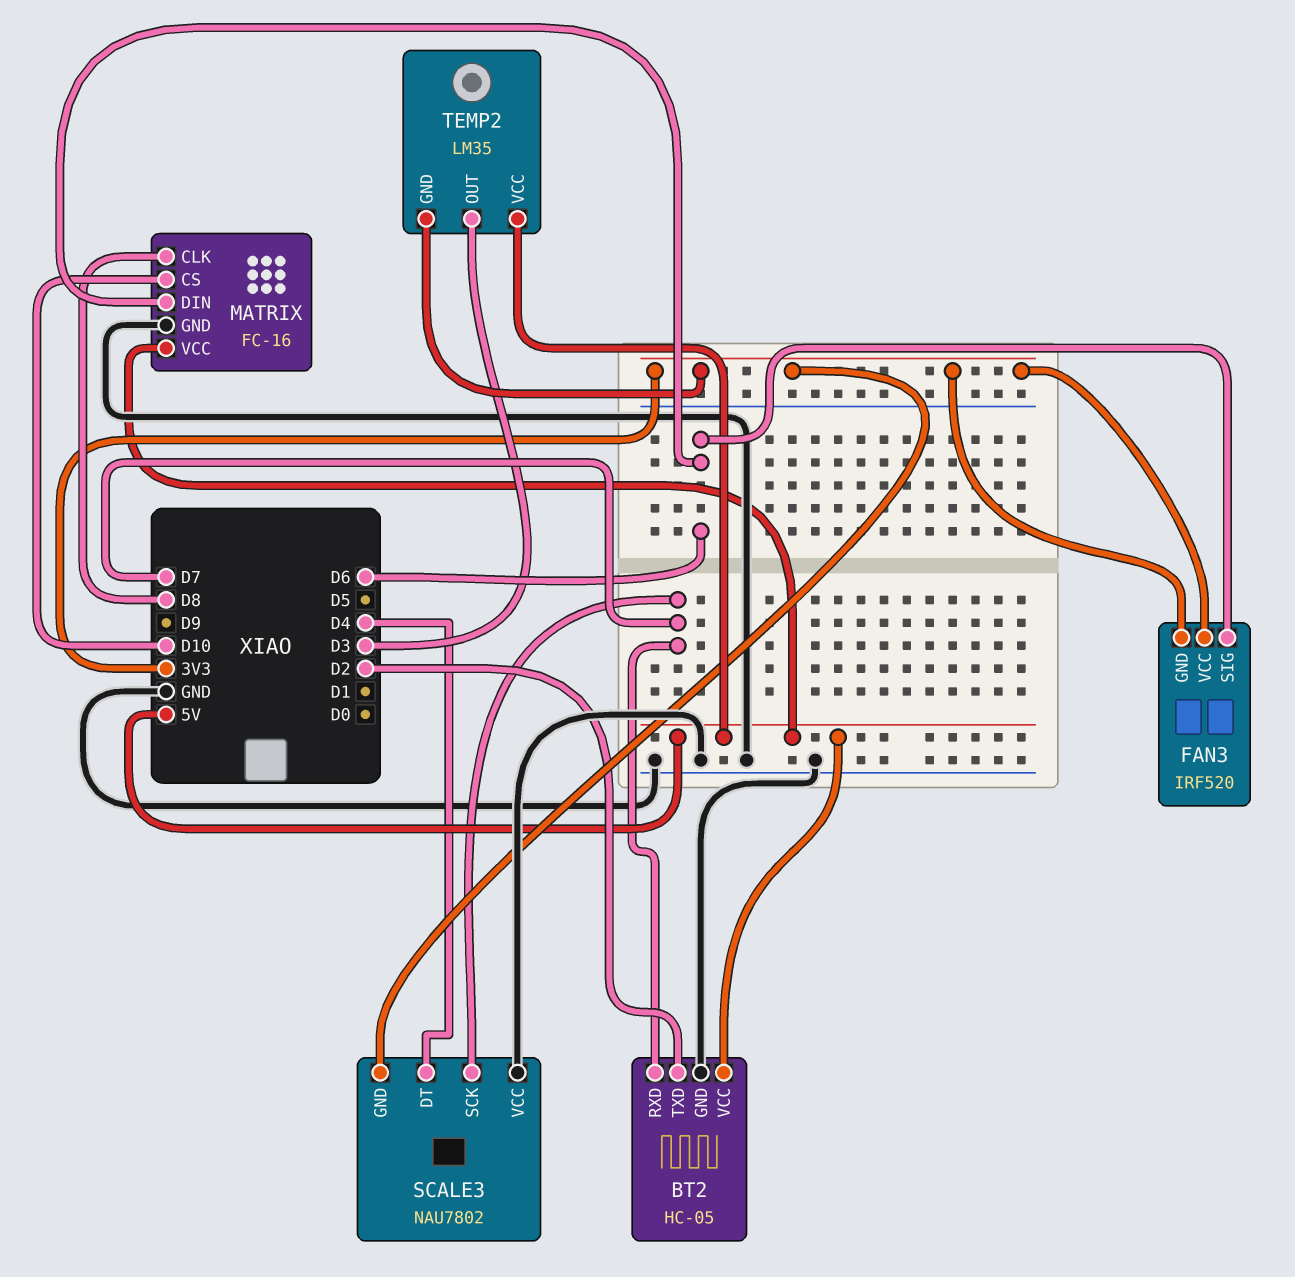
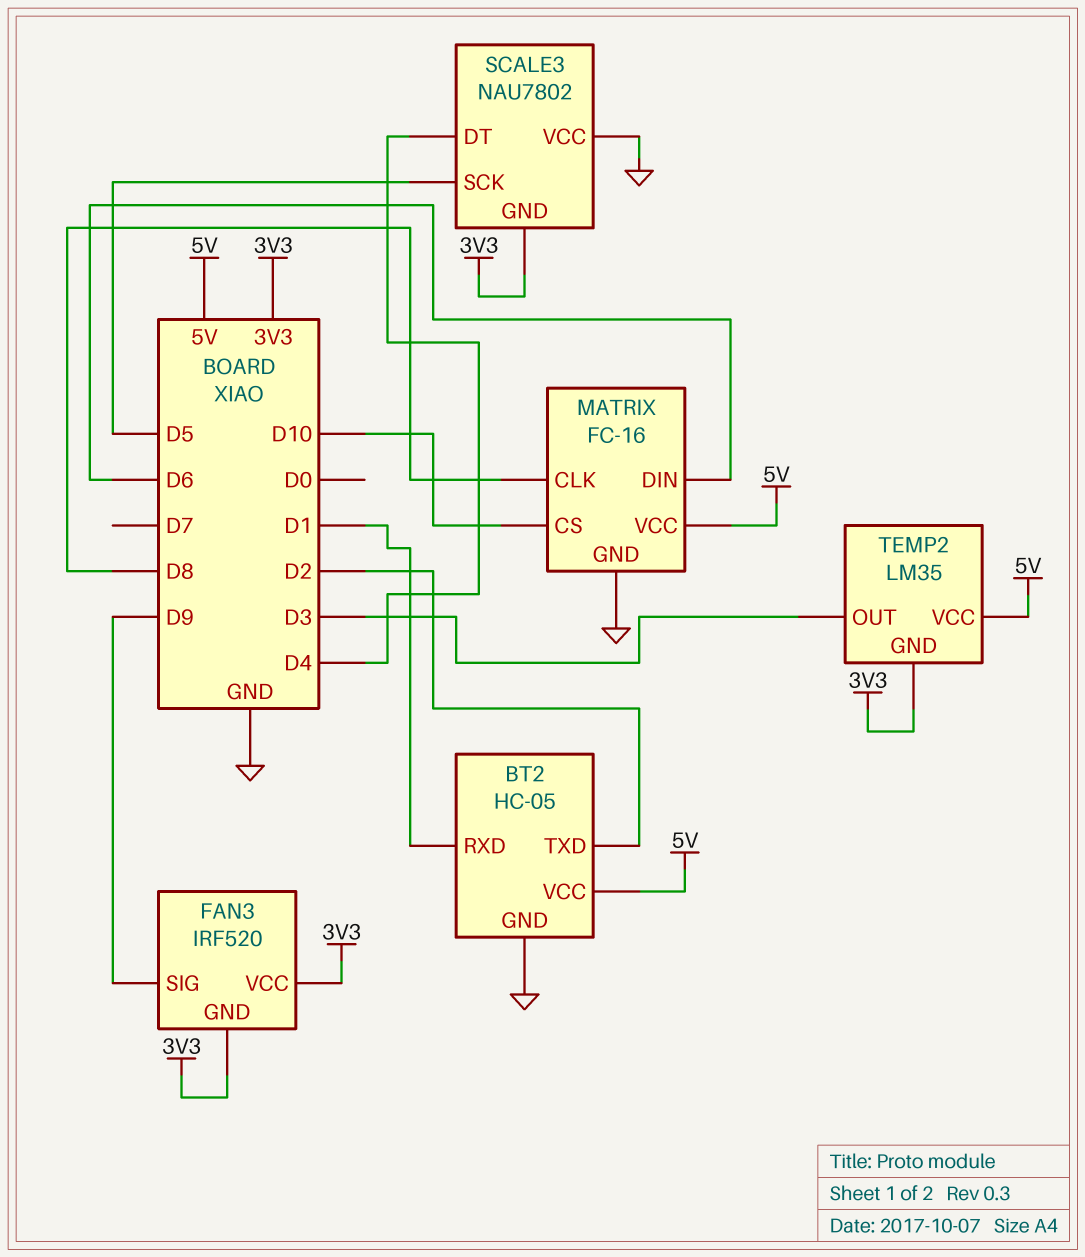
BT2 pin RXD: D7 -> D1
FAN3 pin SIG: D6 -> D9
SCALE3 pin SCK: D7 -> D5

